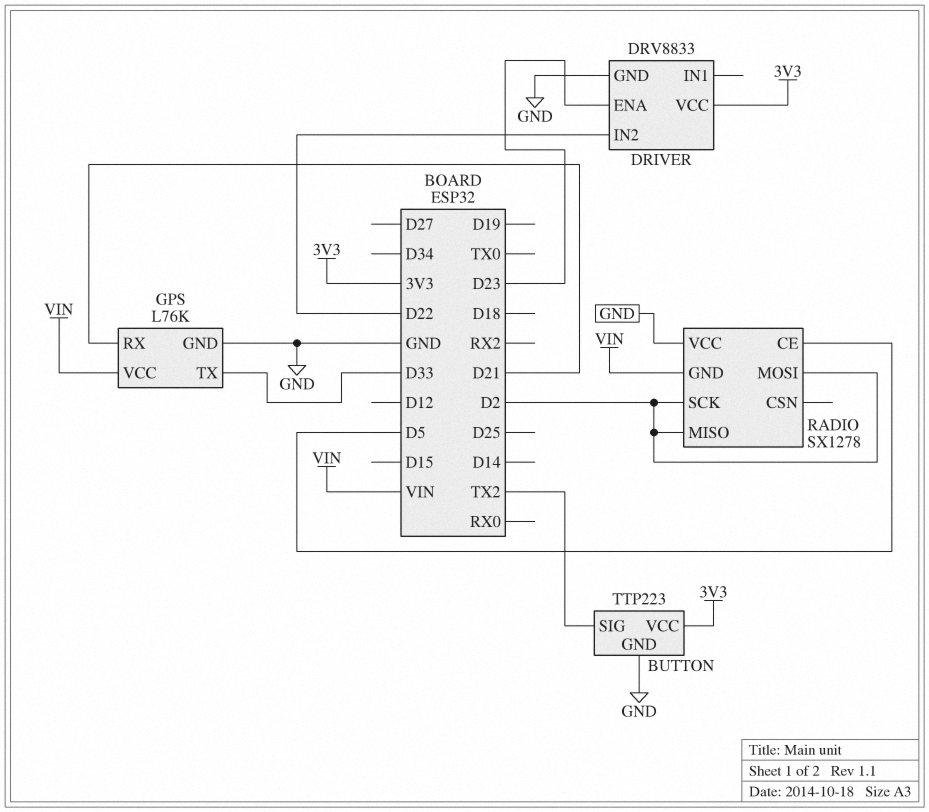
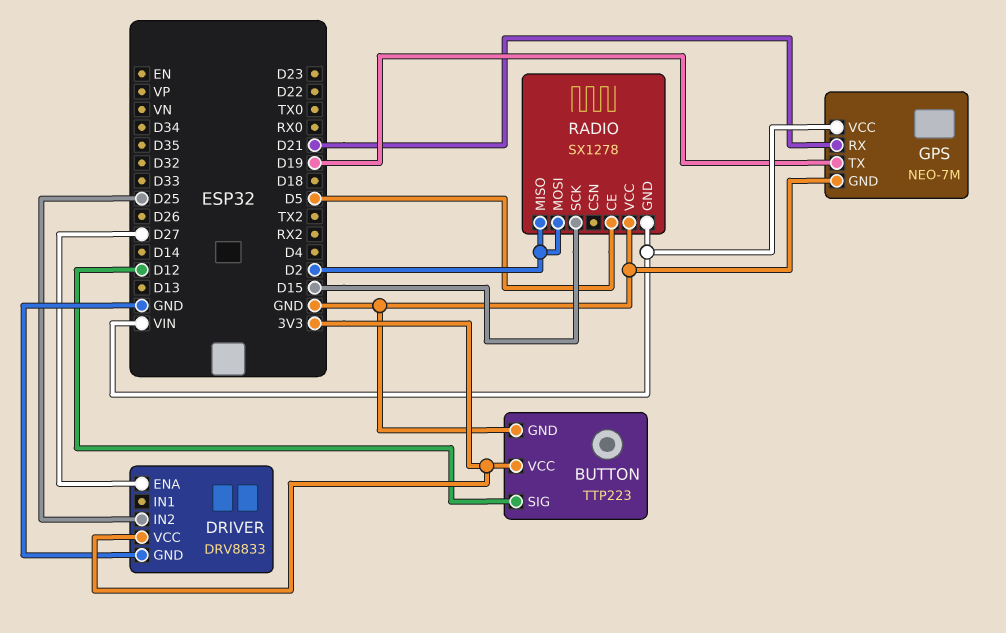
BUTTON pin SIG: TX2 -> D12
DRIVER pin ENA: D23 -> D27
DRIVER pin IN2: D22 -> D25
GPS: L76K -> NEO-7M
GPS pin TX: D33 -> D19
RADIO pin SCK: D2 -> D15

